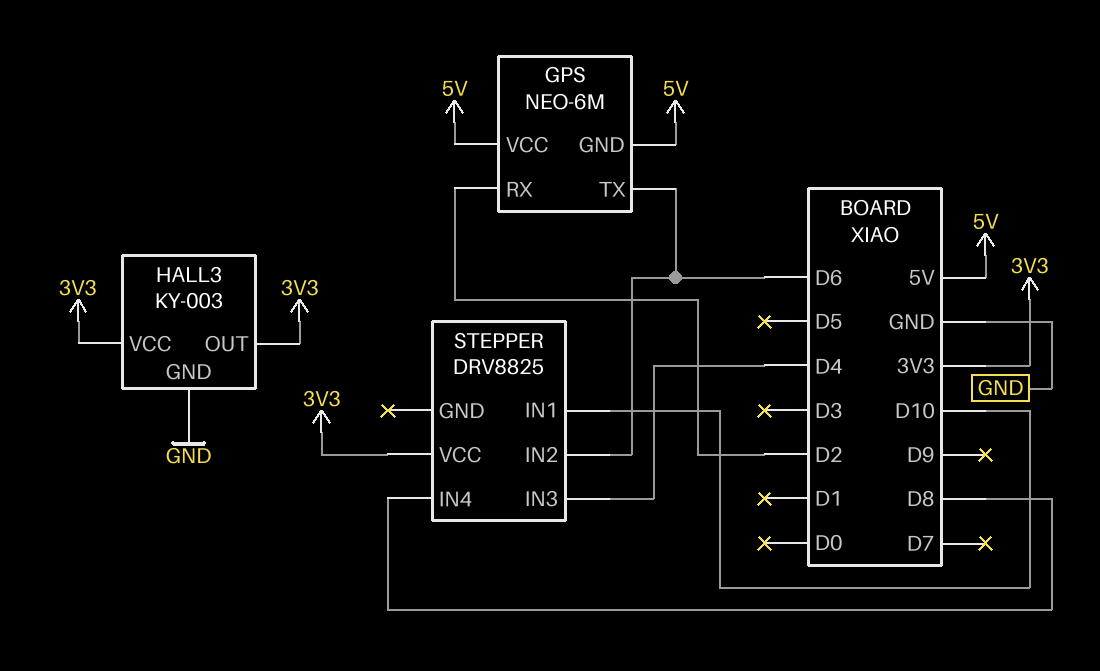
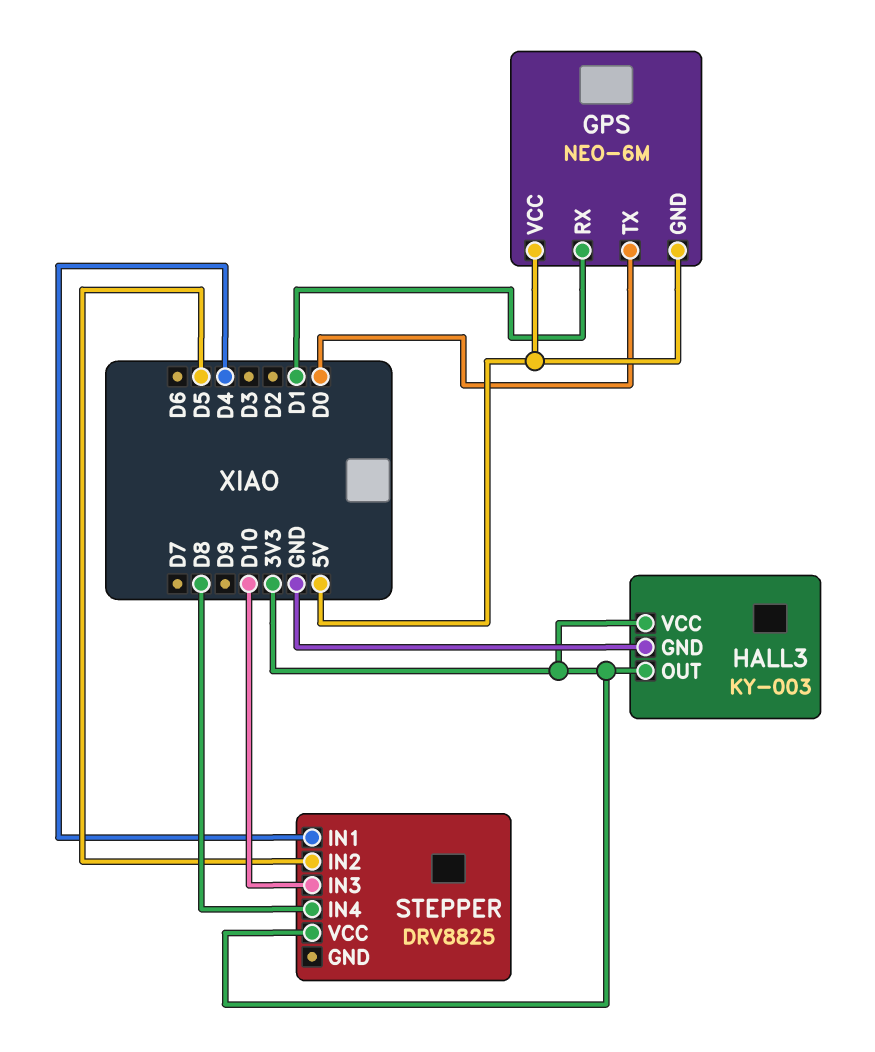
GPS pin RX: D2 -> D1
GPS pin TX: D6 -> D0
STEPPER pin IN1: D10 -> D4
STEPPER pin IN2: D6 -> D5
STEPPER pin IN3: D4 -> D10

